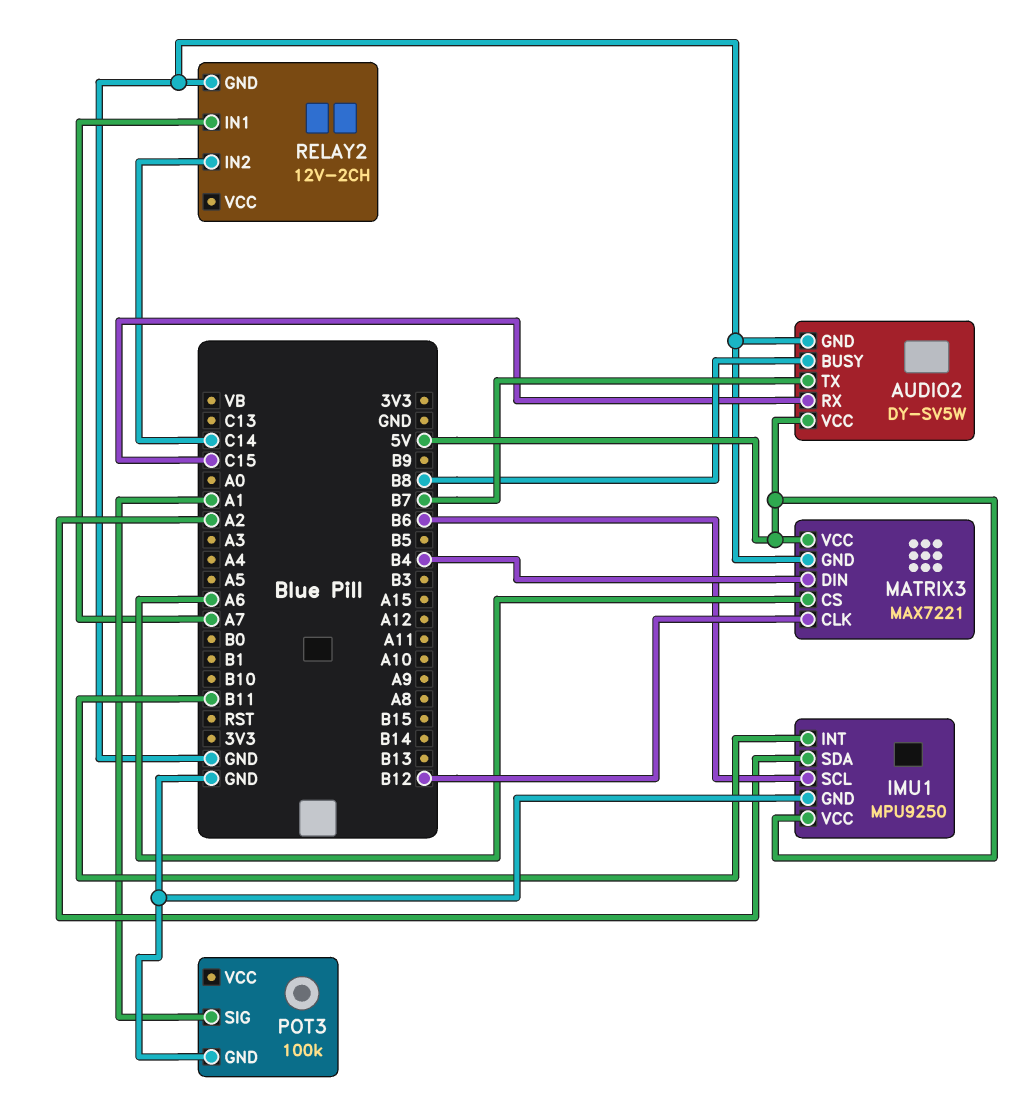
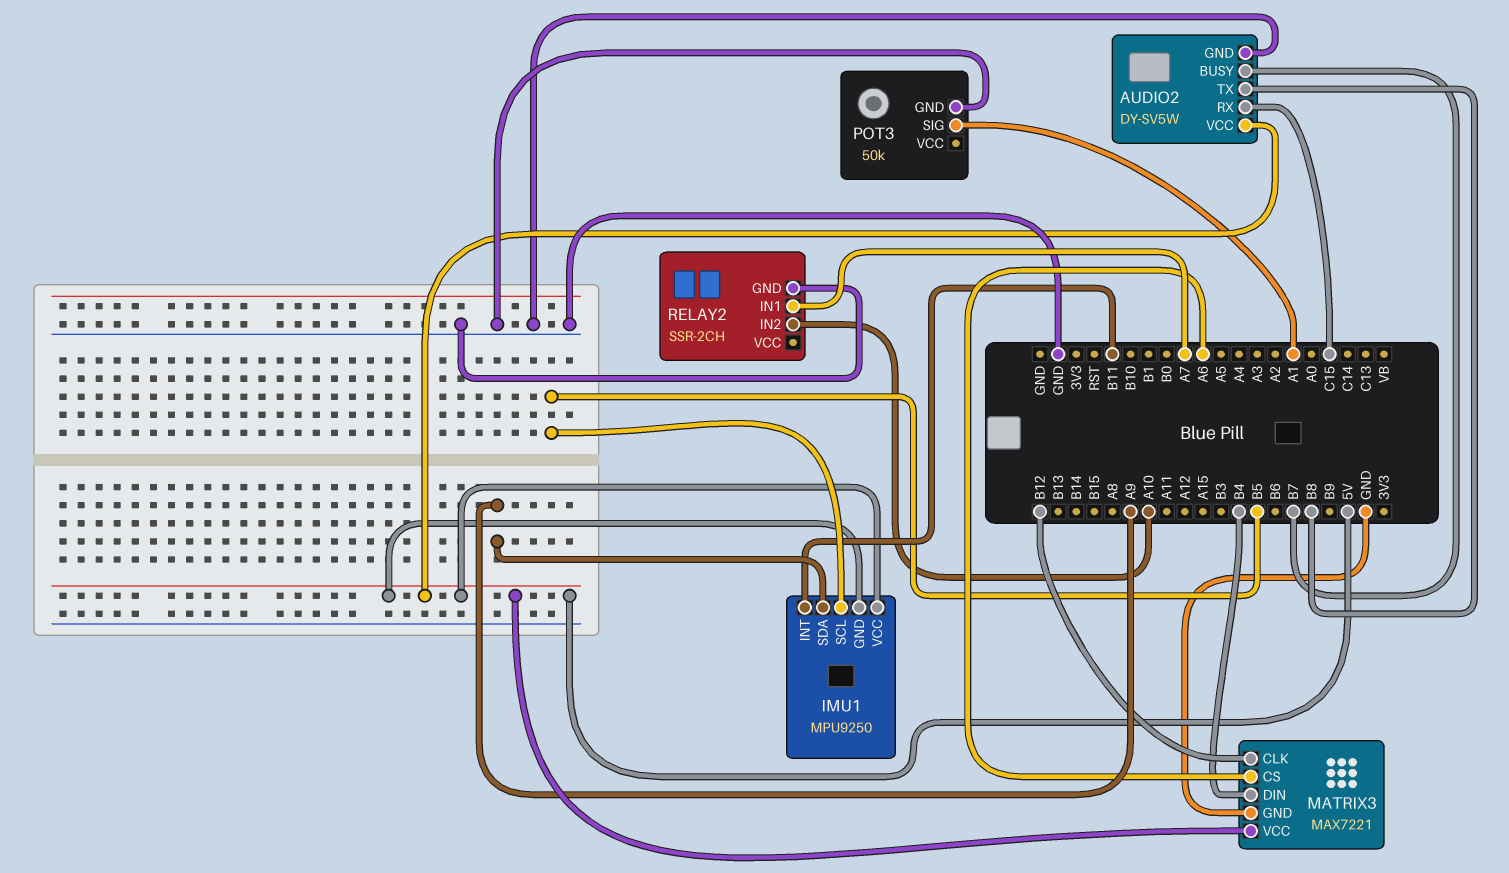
AUDIO2 pin BUSY: B8 -> B7
AUDIO2 pin TX: B7 -> B8
IMU1 pin GND: GND -> 5V
IMU1 pin SCL: B6 -> B5
IMU1 pin SDA: A2 -> A9
POT3: 100k -> 50k
RELAY2: 12V-2CH -> SSR-2CH
RELAY2 pin IN2: C14 -> A10

